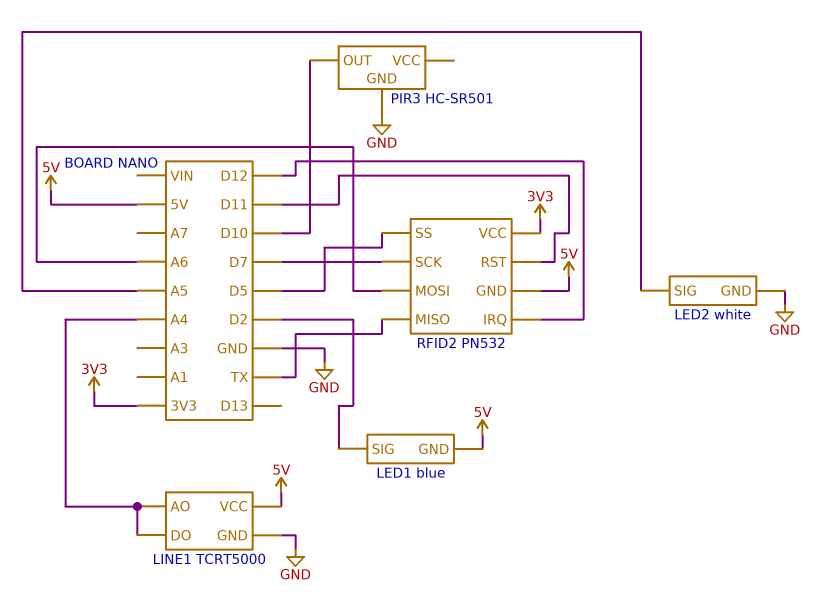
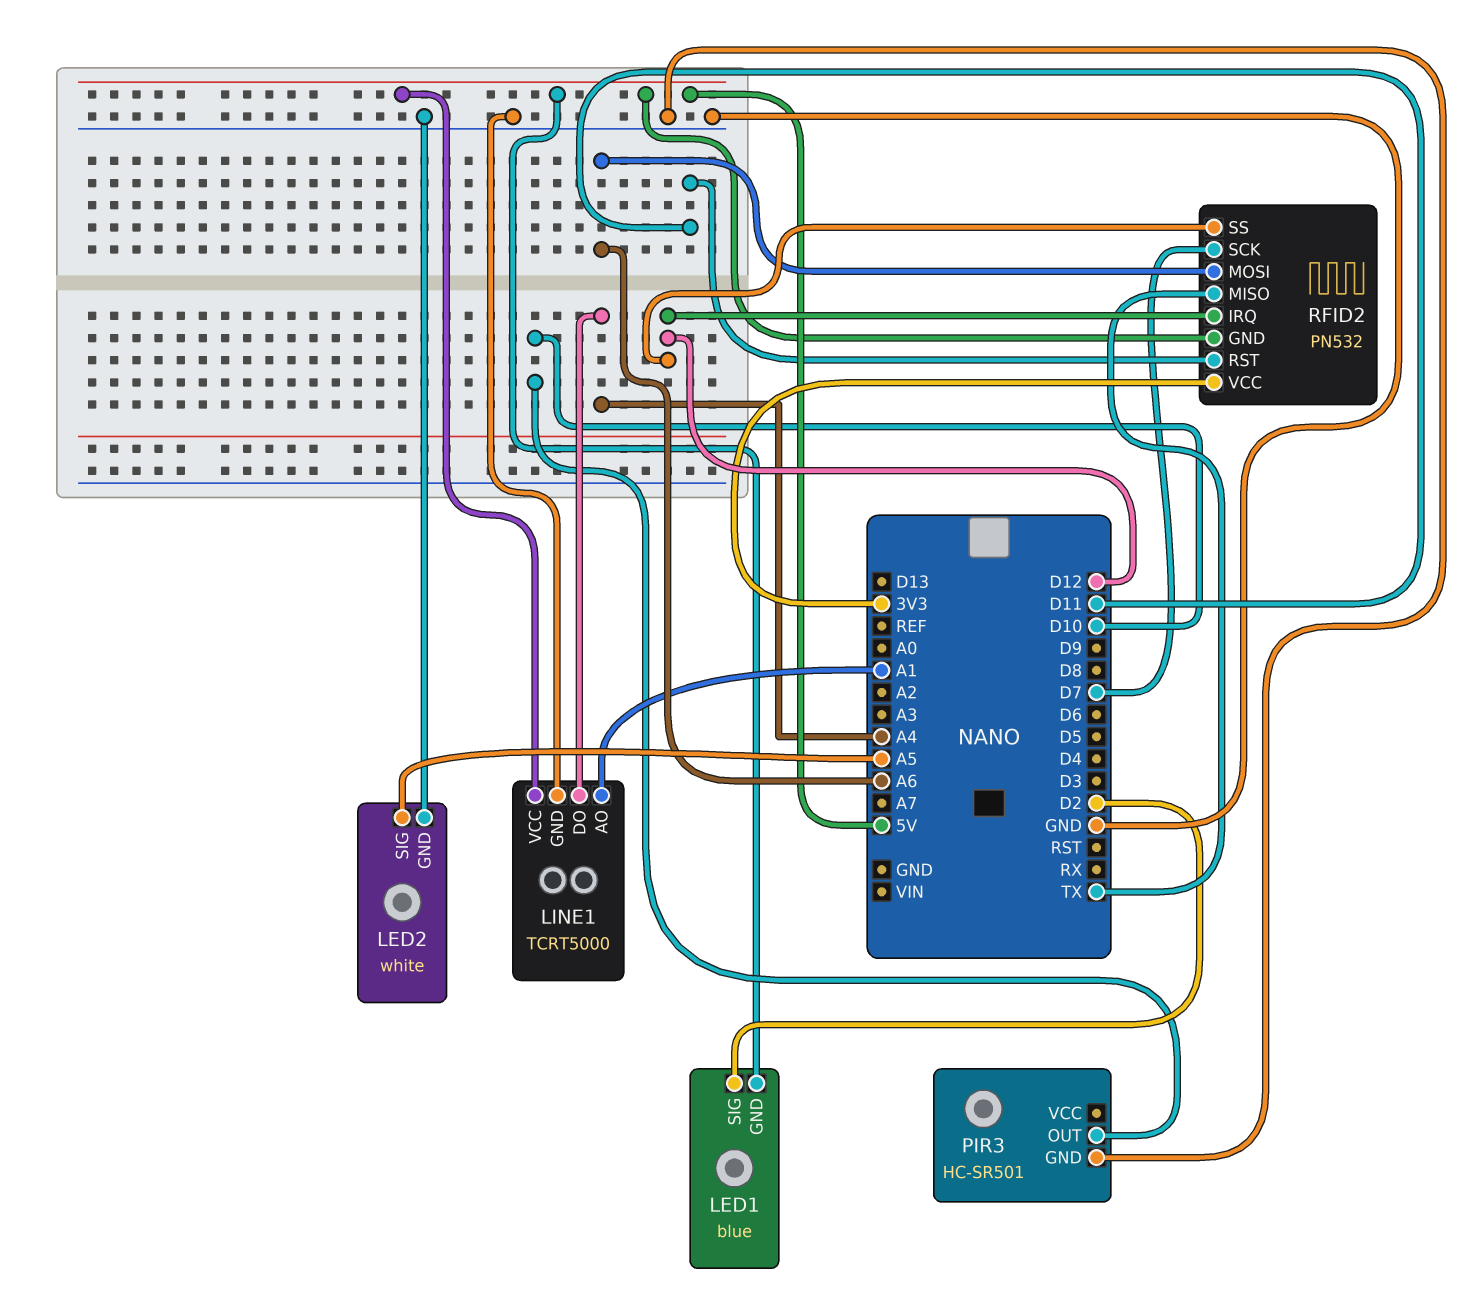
LINE1 pin AO: A4 -> A1
RFID2 pin SS: D5 -> D12

